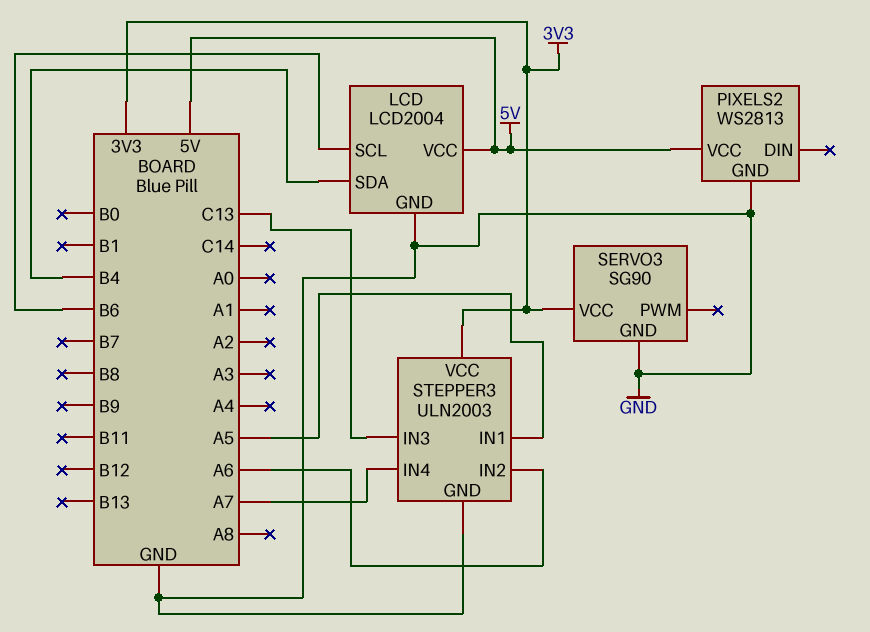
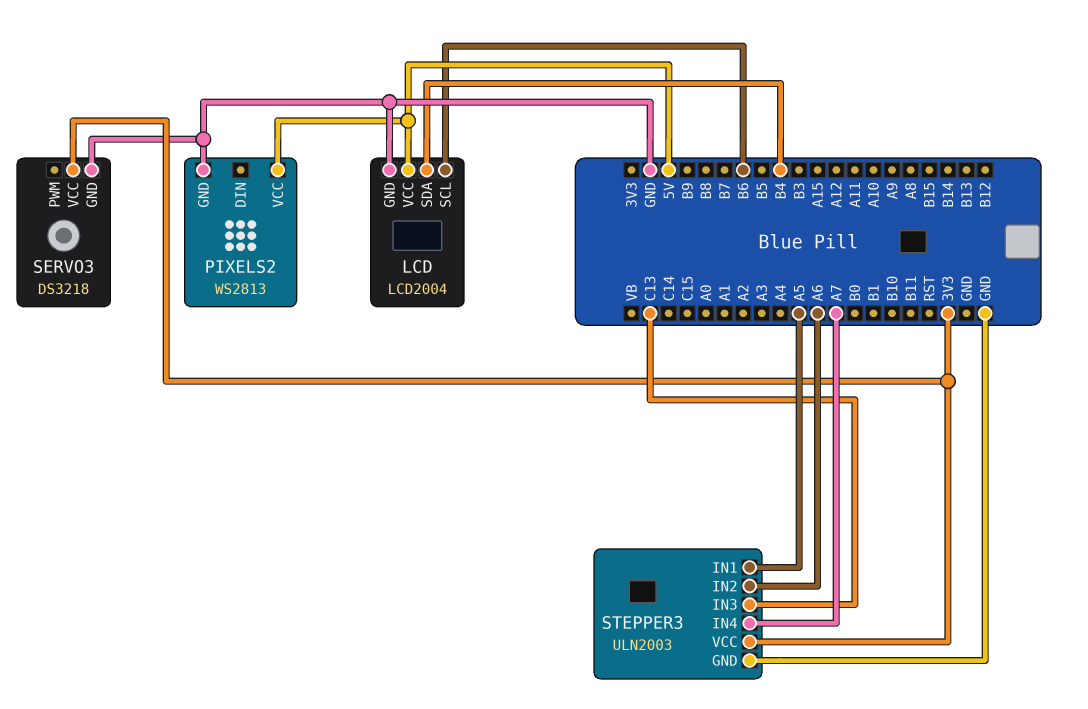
SERVO3: SG90 -> DS3218

